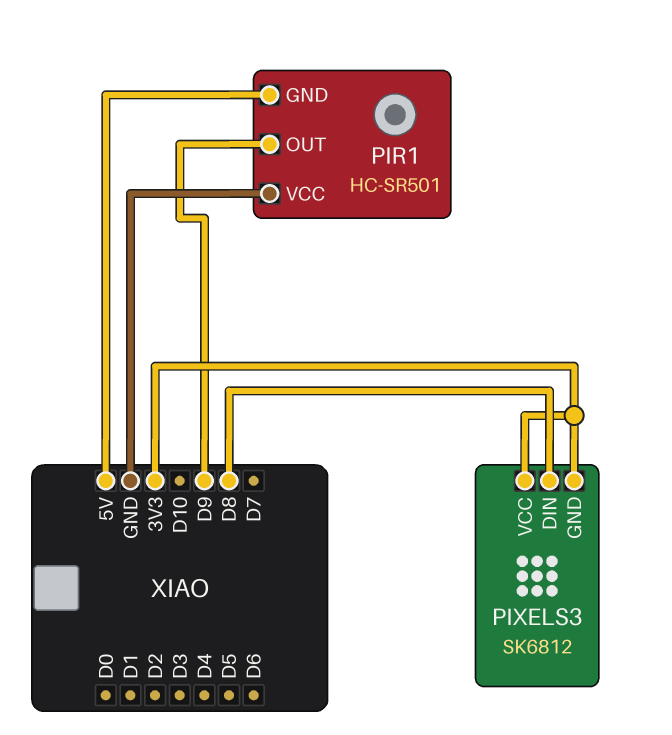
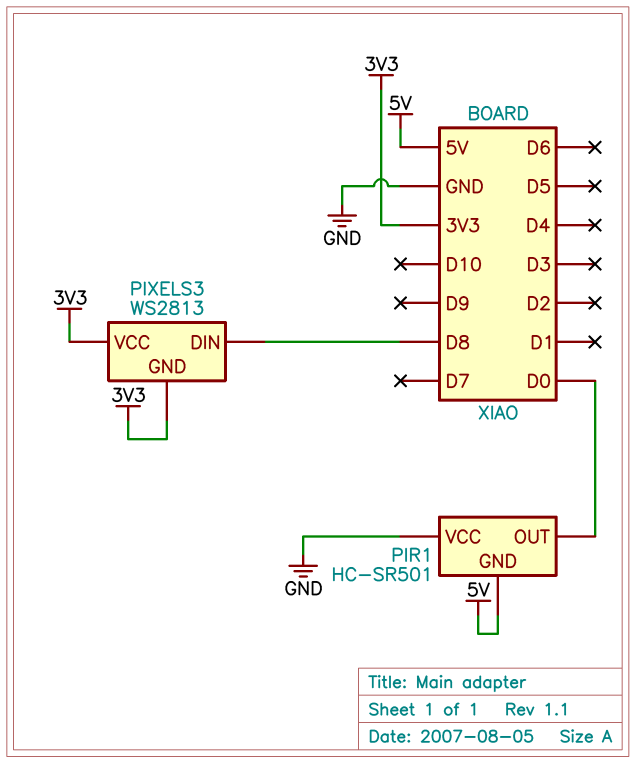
PIR1 pin OUT: D9 -> D0
PIXELS3: SK6812 -> WS2813

